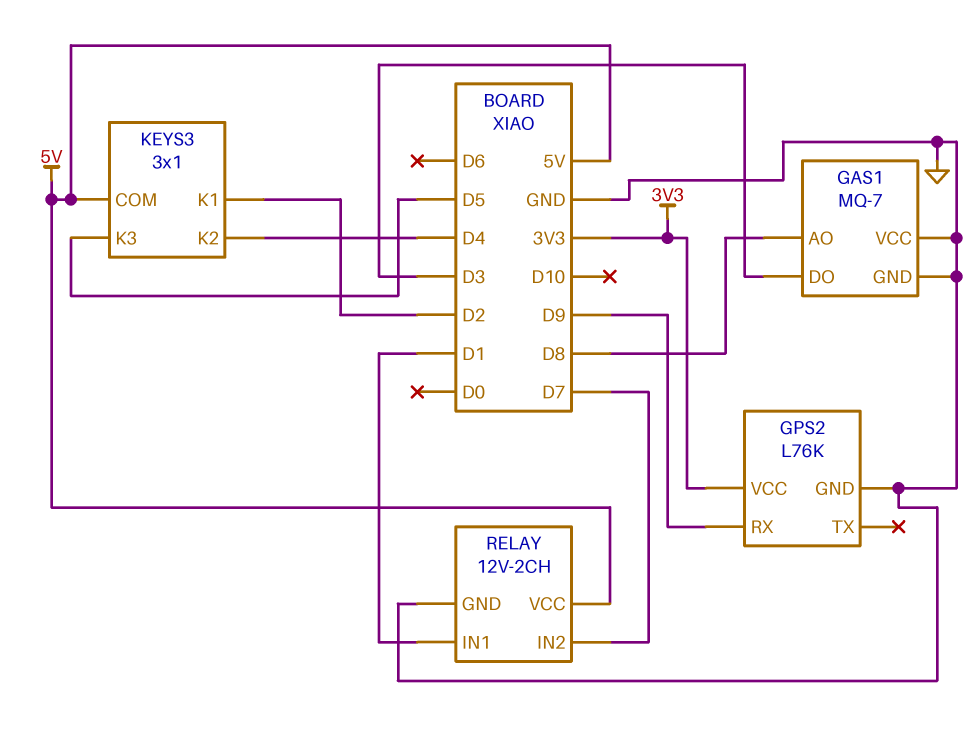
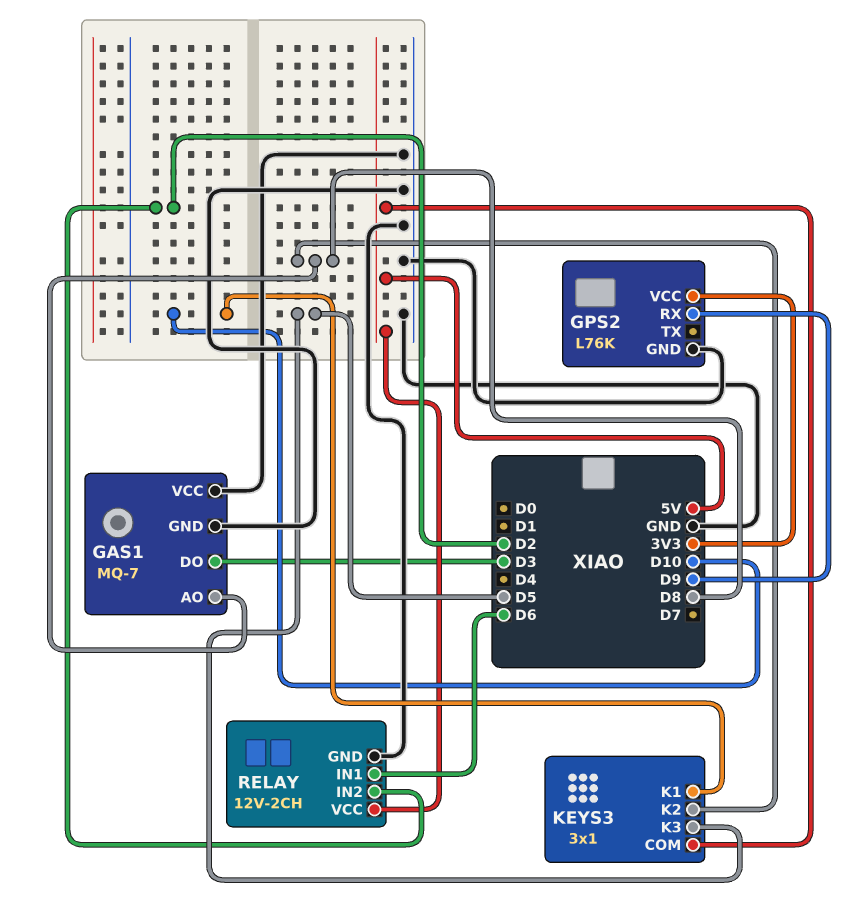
KEYS3 pin K1: D2 -> D10
KEYS3 pin K2: D4 -> D8
RELAY pin IN1: D1 -> D6
RELAY pin IN2: D7 -> D2

